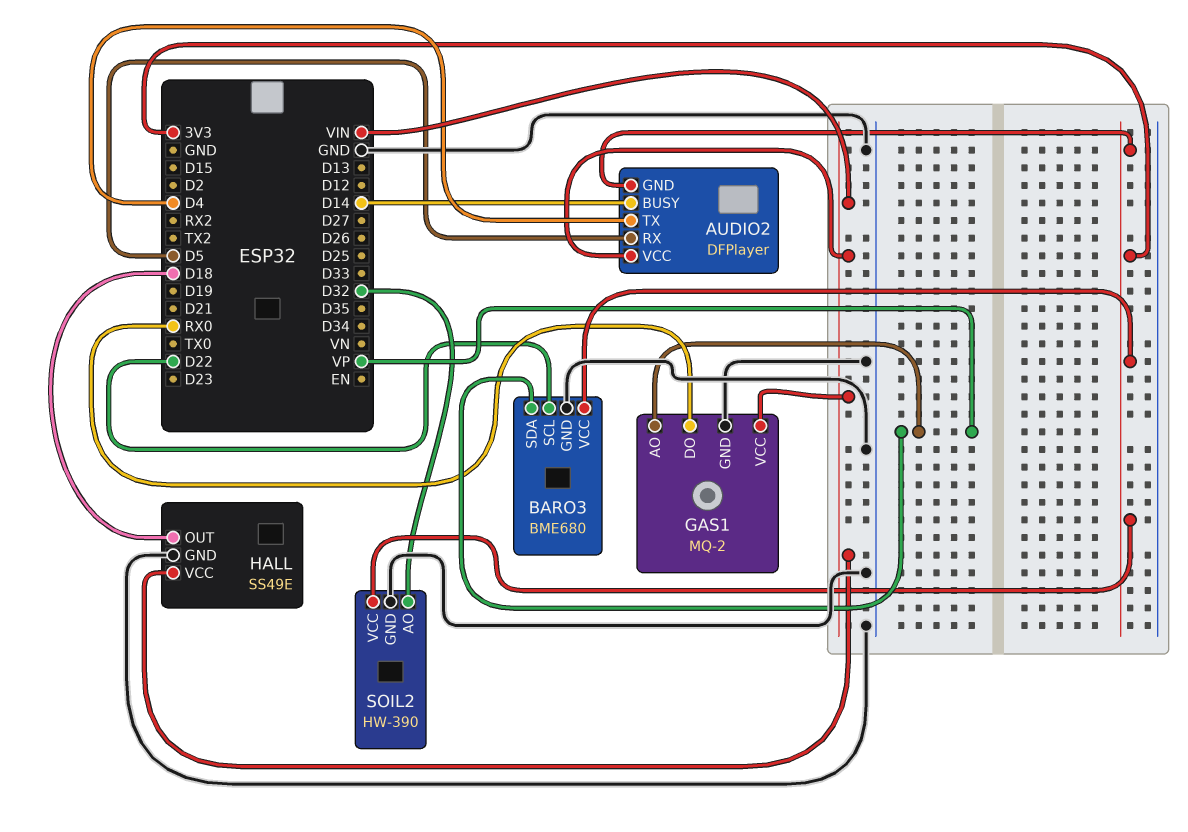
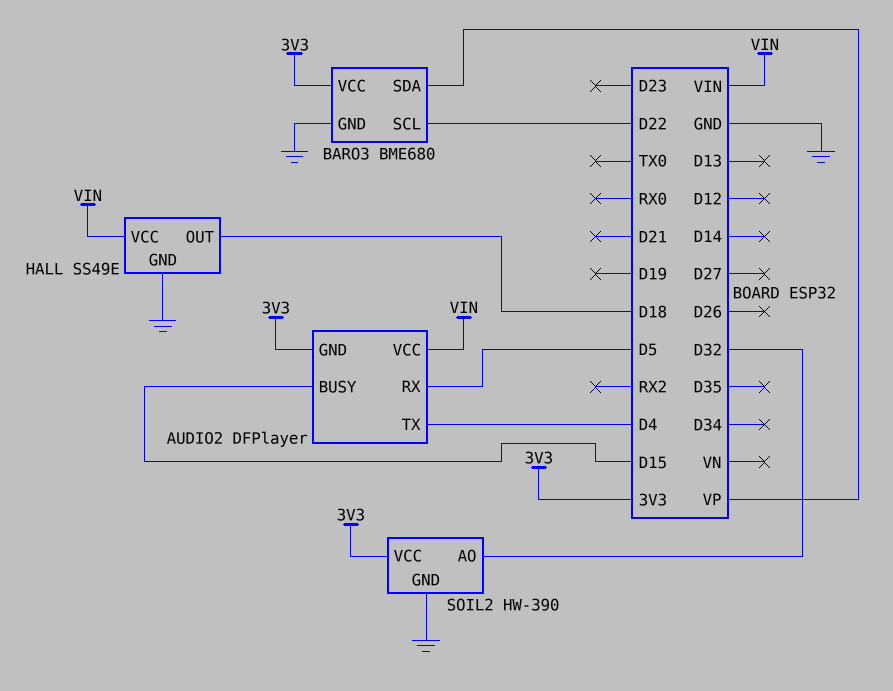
AUDIO2 pin BUSY: D14 -> D15
GAS1: MQ-2 -> none
GAS1 pin AO: VP -> none
GAS1 pin DO: RX0 -> none
GAS1 pin GND: GND -> none
GAS1 pin VCC: VIN -> none

